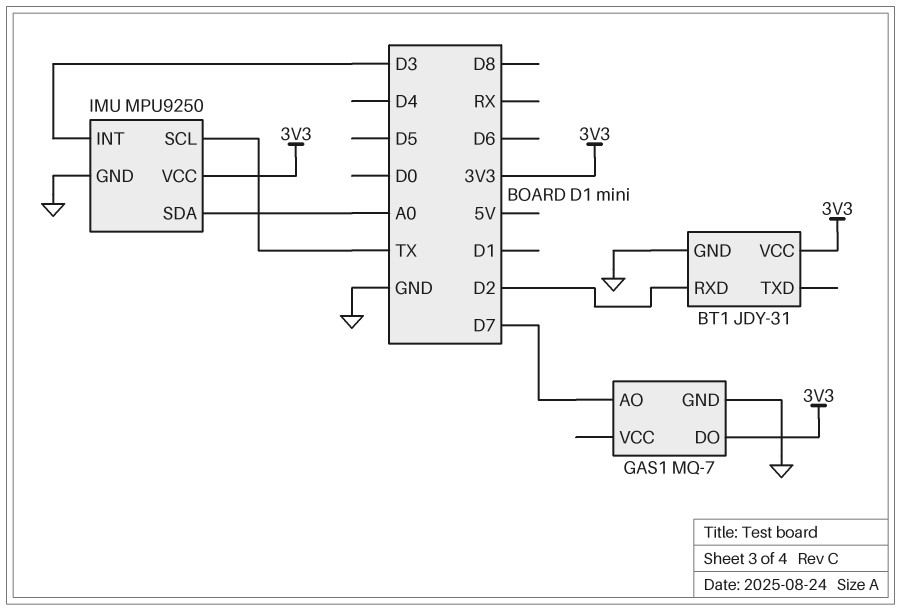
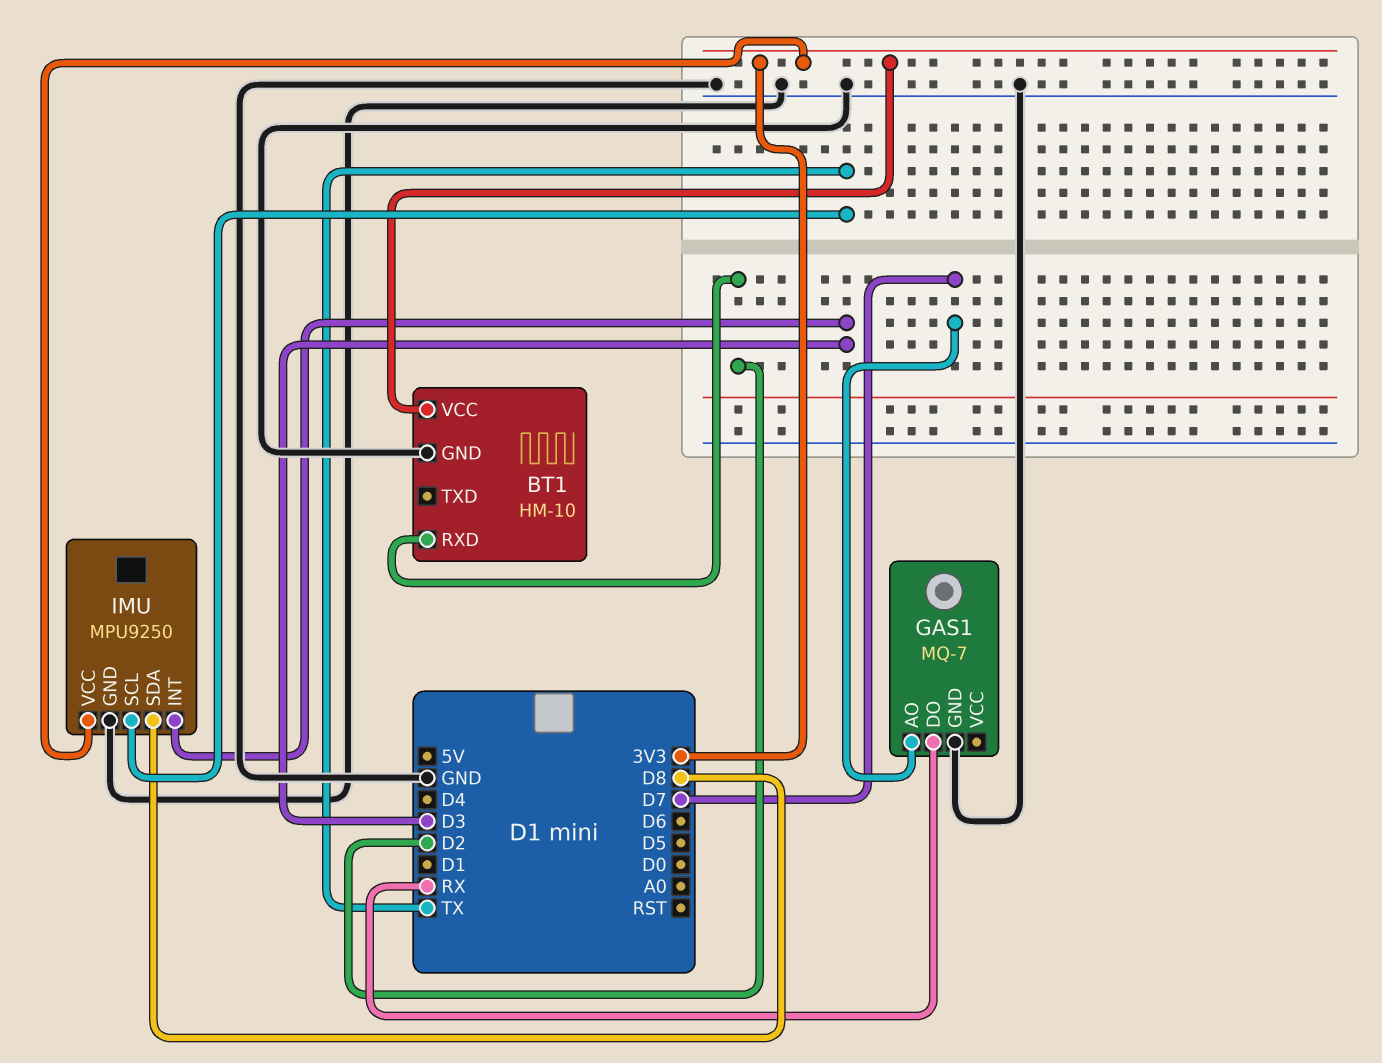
BT1: JDY-31 -> HM-10
GAS1 pin DO: 3V3 -> RX
IMU pin SDA: A0 -> D8

